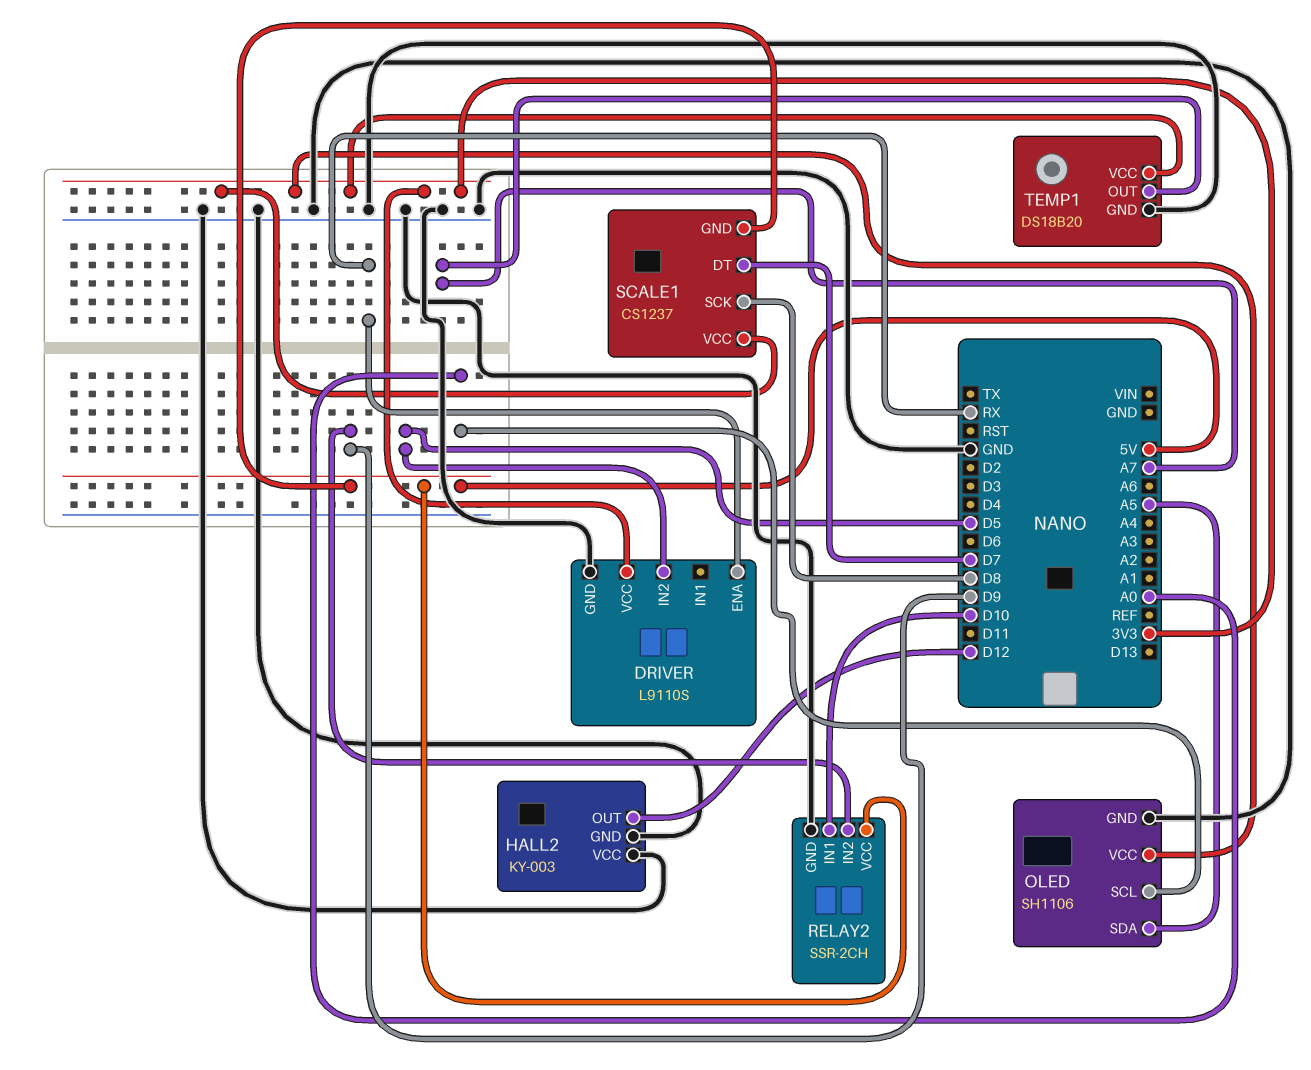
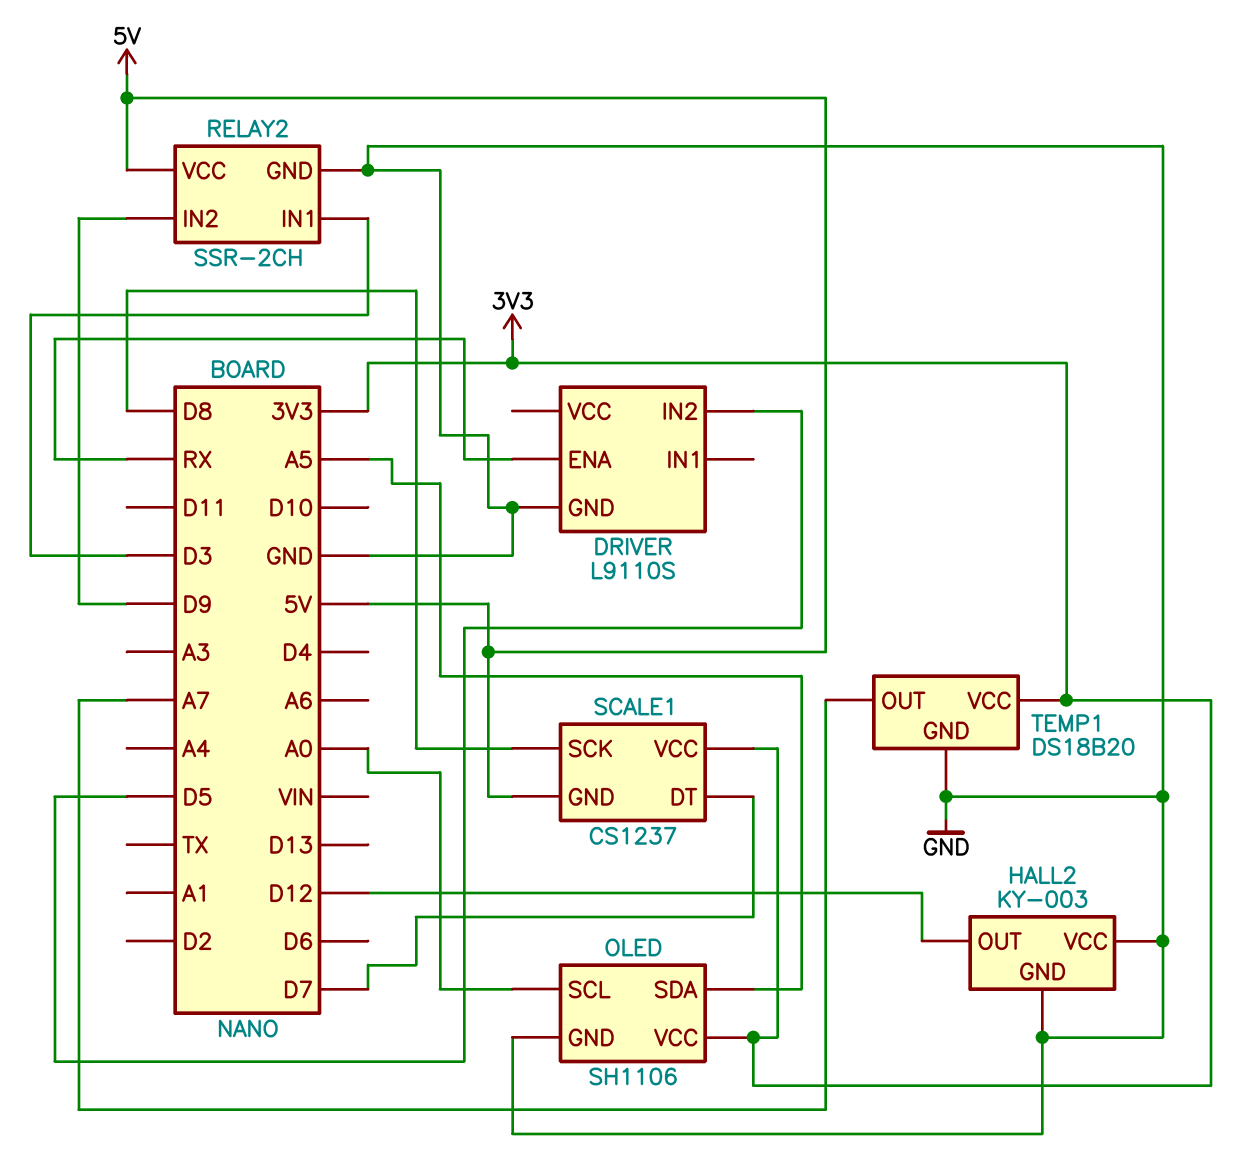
DRIVER pin VCC: 3V3 -> none
RELAY2 pin IN1: D10 -> D3

